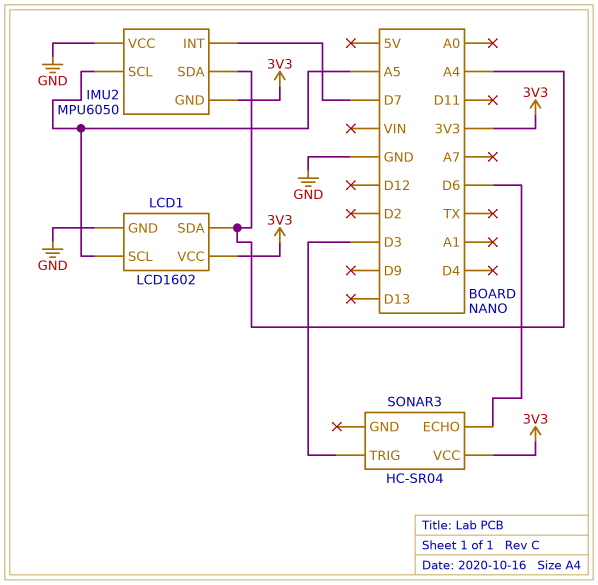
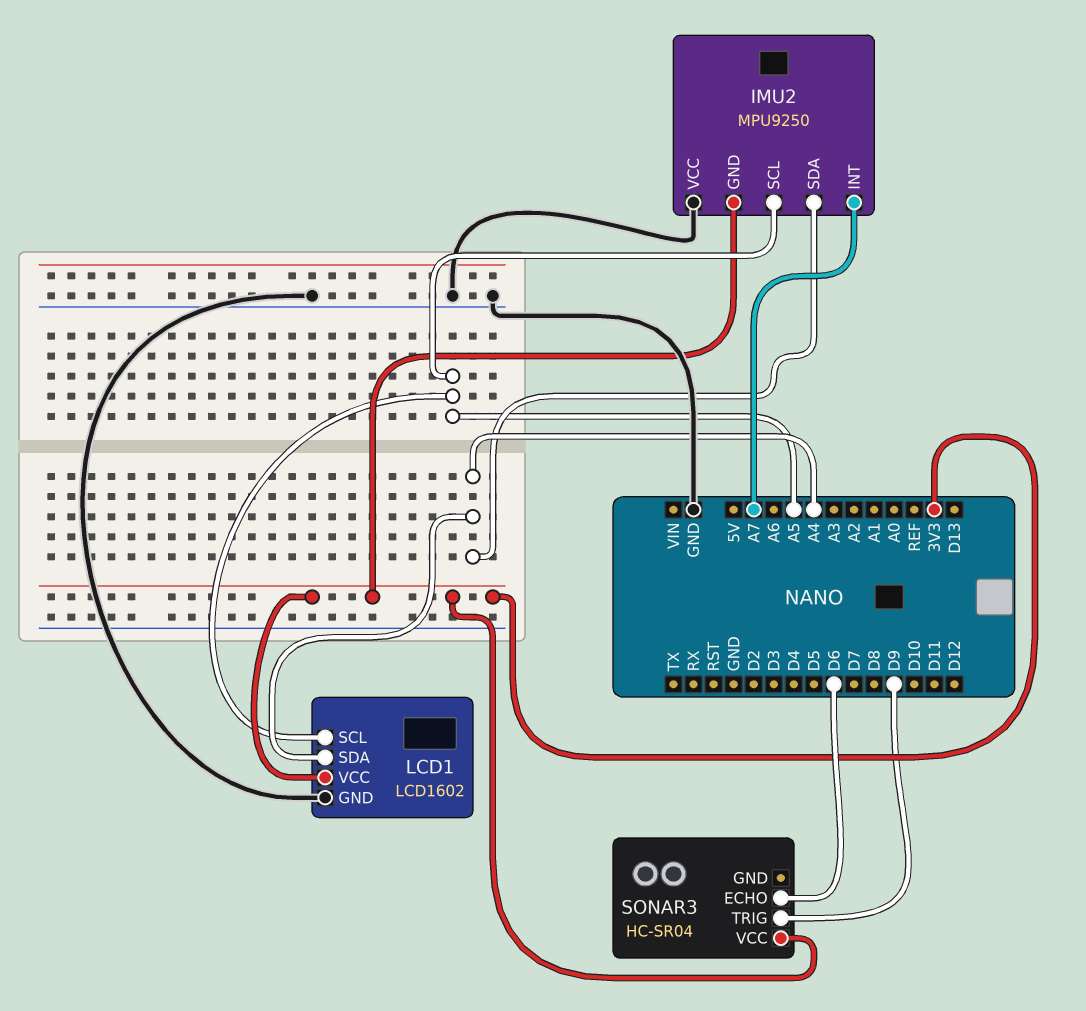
IMU2: MPU6050 -> MPU9250
IMU2 pin INT: D7 -> A7
SONAR3 pin TRIG: D3 -> D9

